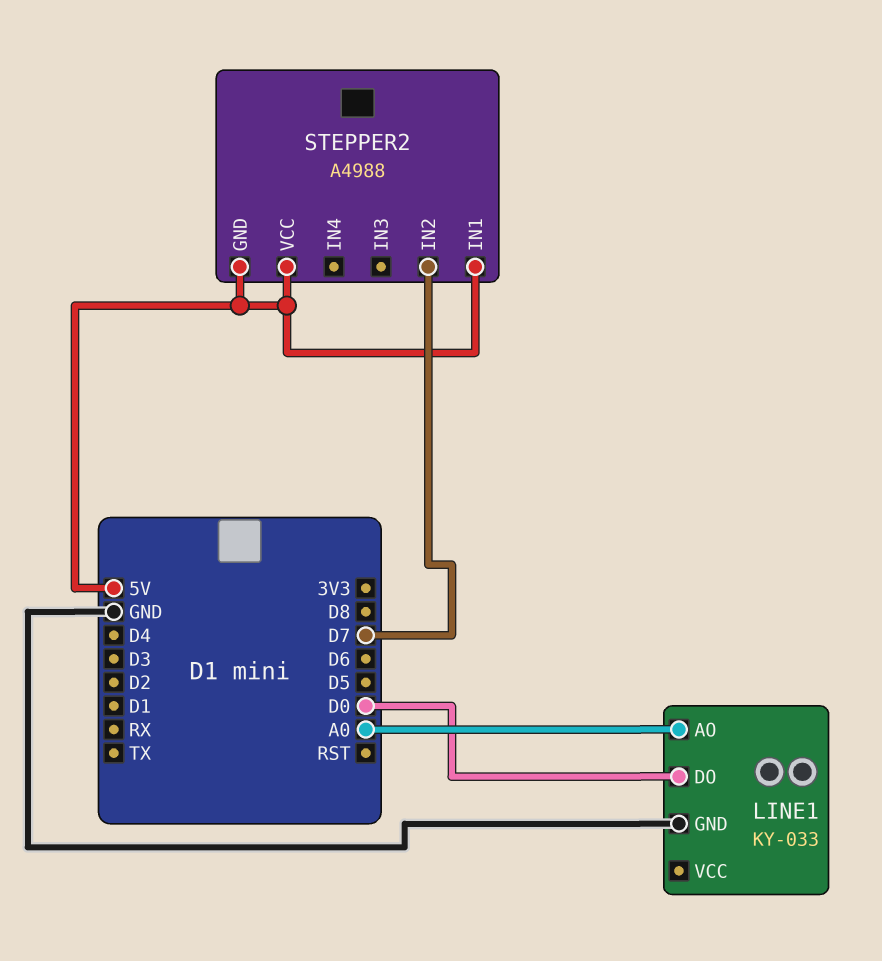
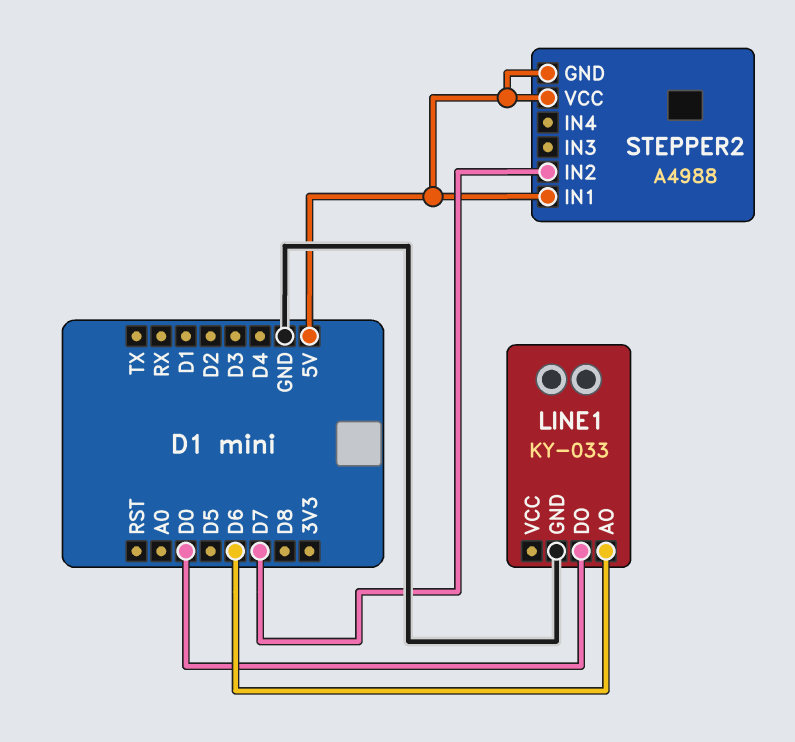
LINE1 pin AO: A0 -> D6

